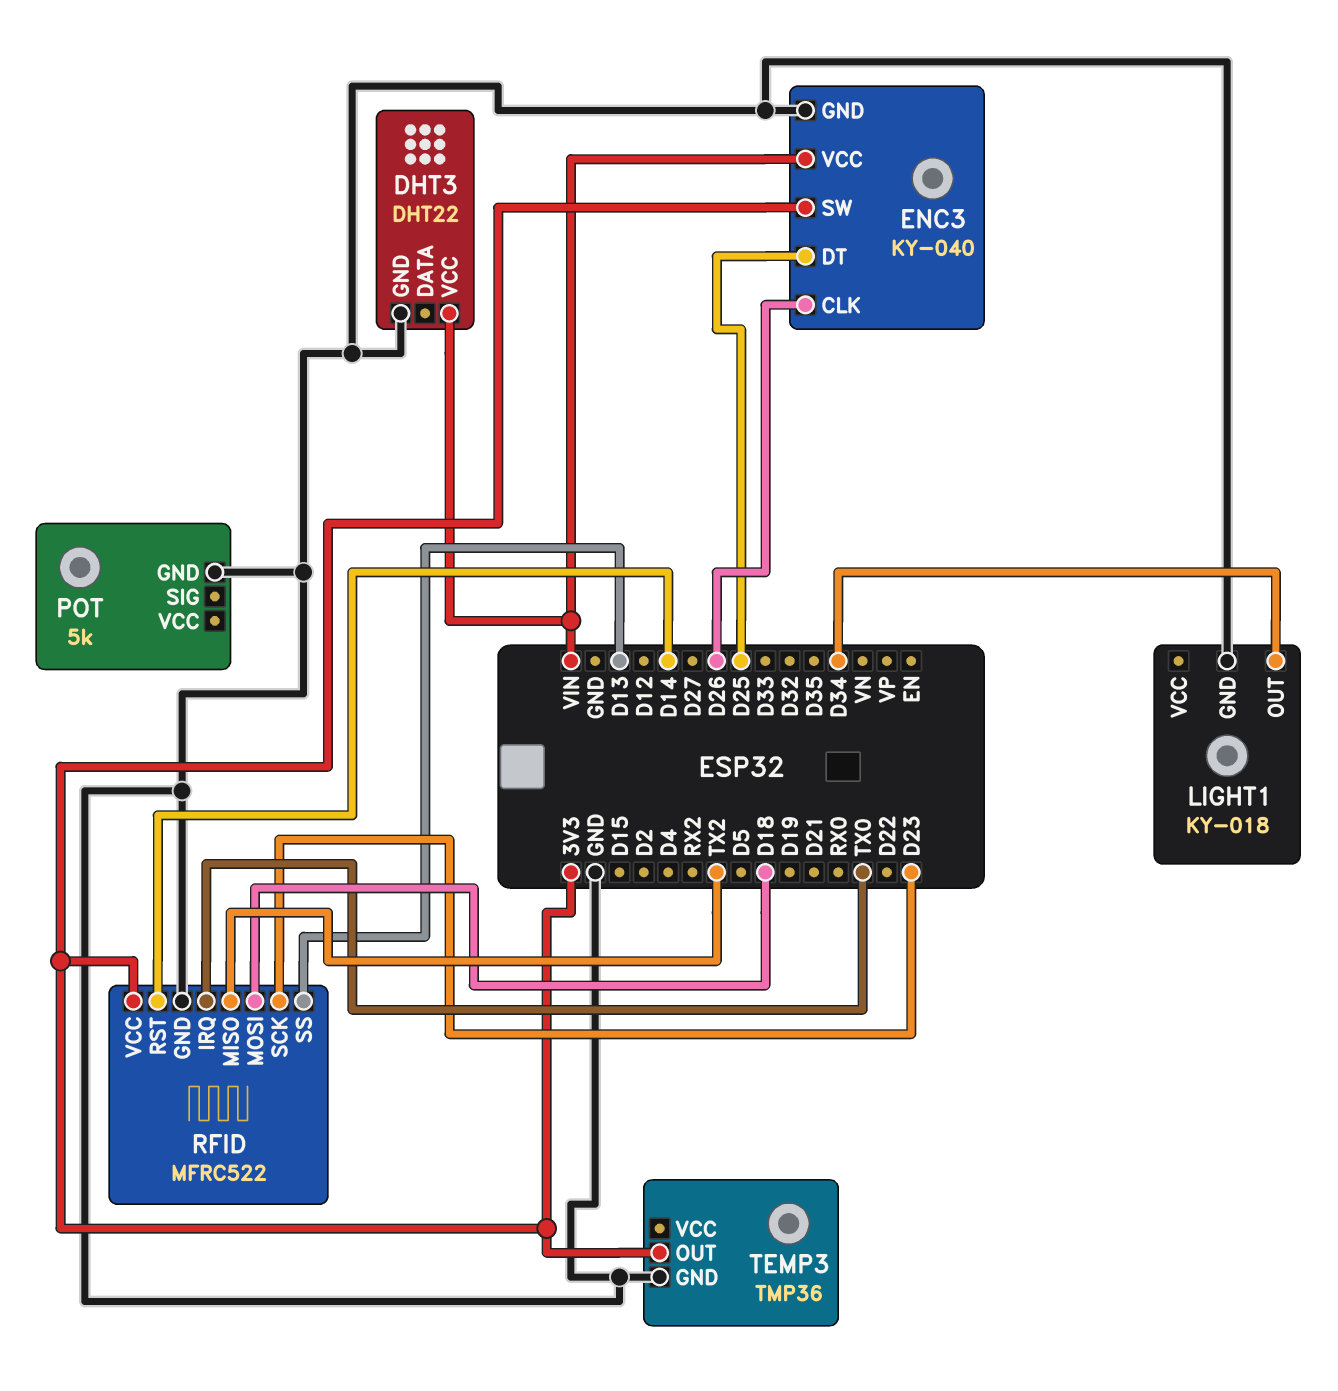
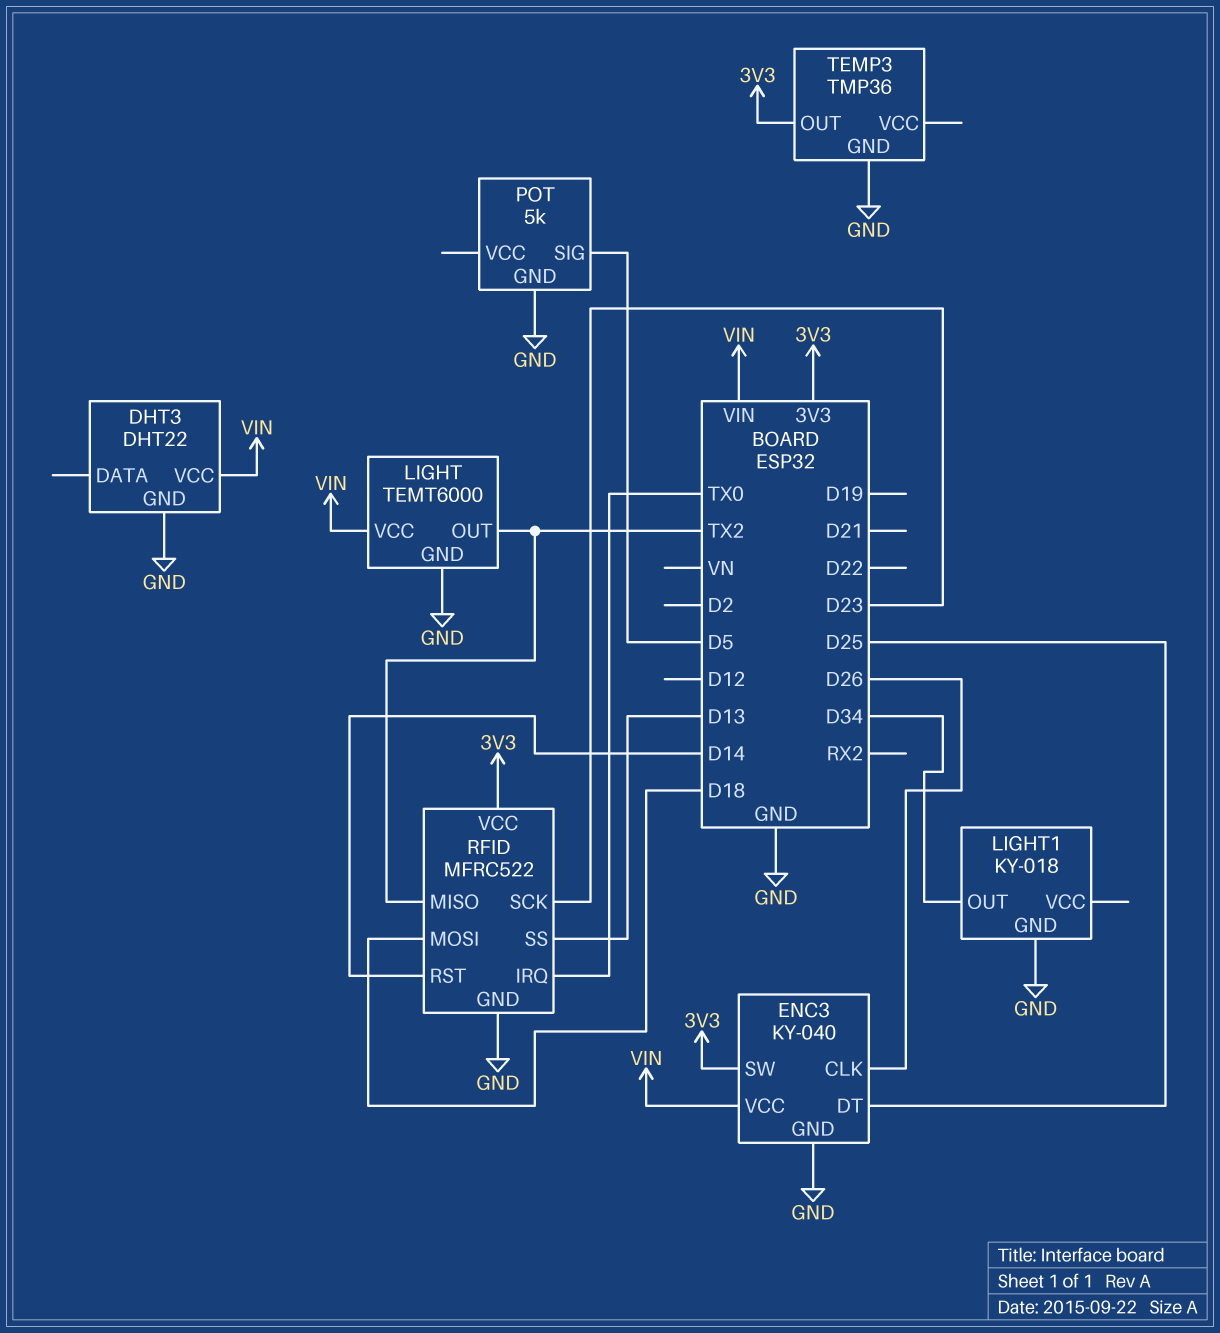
LIGHT: none -> TEMT6000
LIGHT pin GND: none -> GND
LIGHT pin OUT: none -> TX2
LIGHT pin VCC: none -> VIN
POT pin SIG: none -> D5

